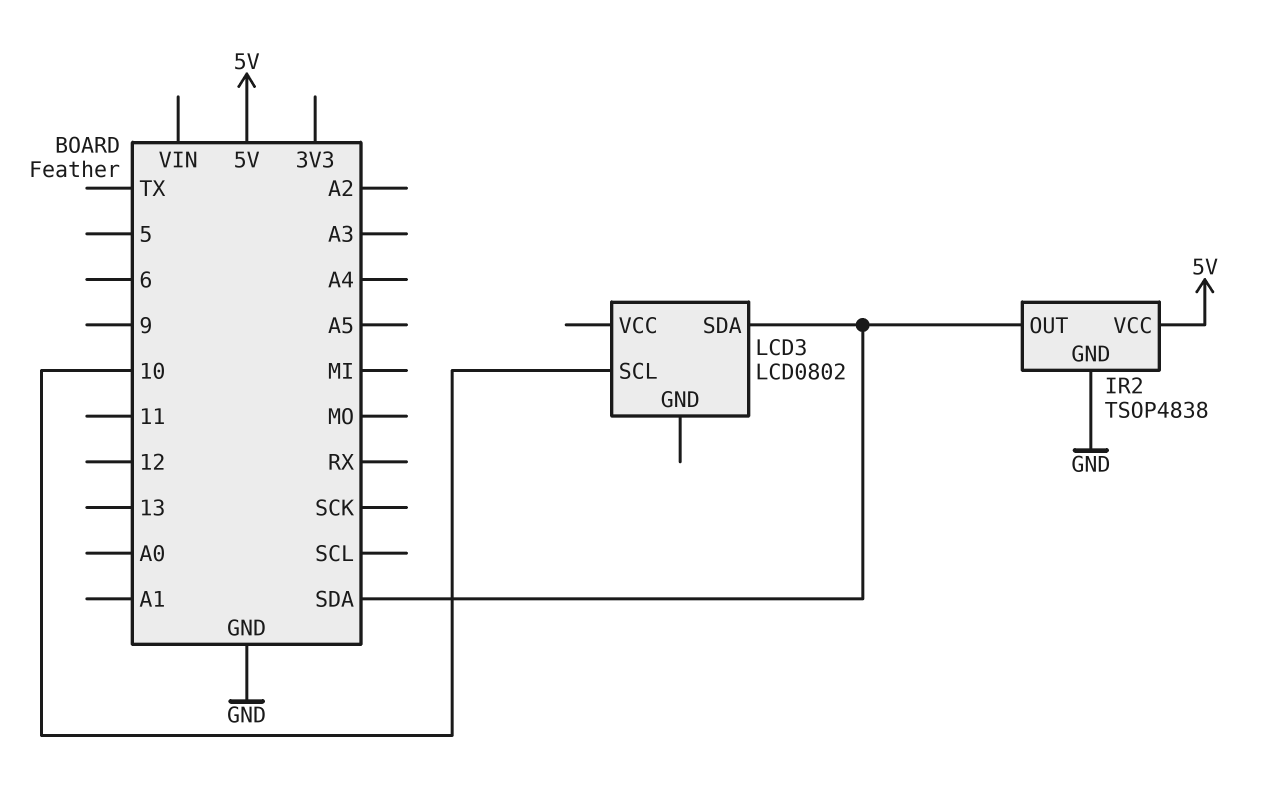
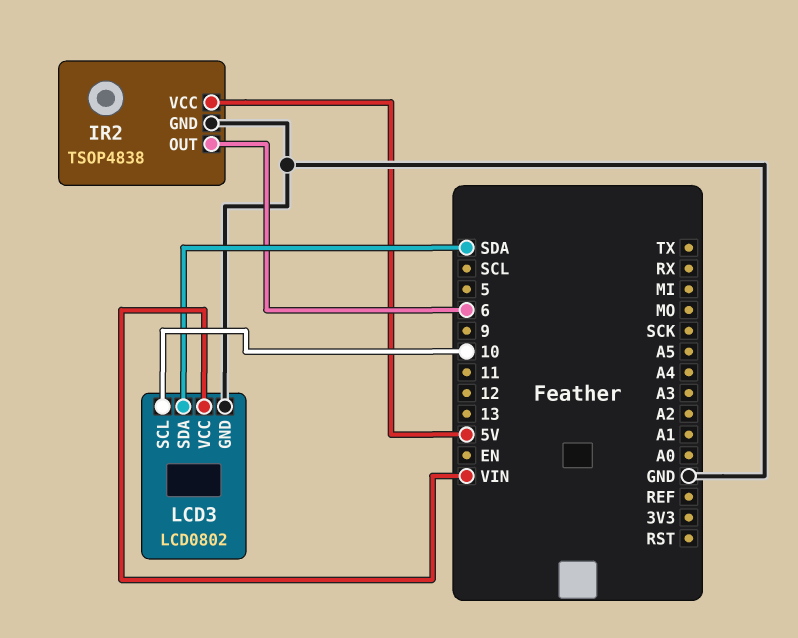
IR2 pin OUT: SDA -> 6
LCD3 pin GND: none -> GND
LCD3 pin VCC: none -> VIN

